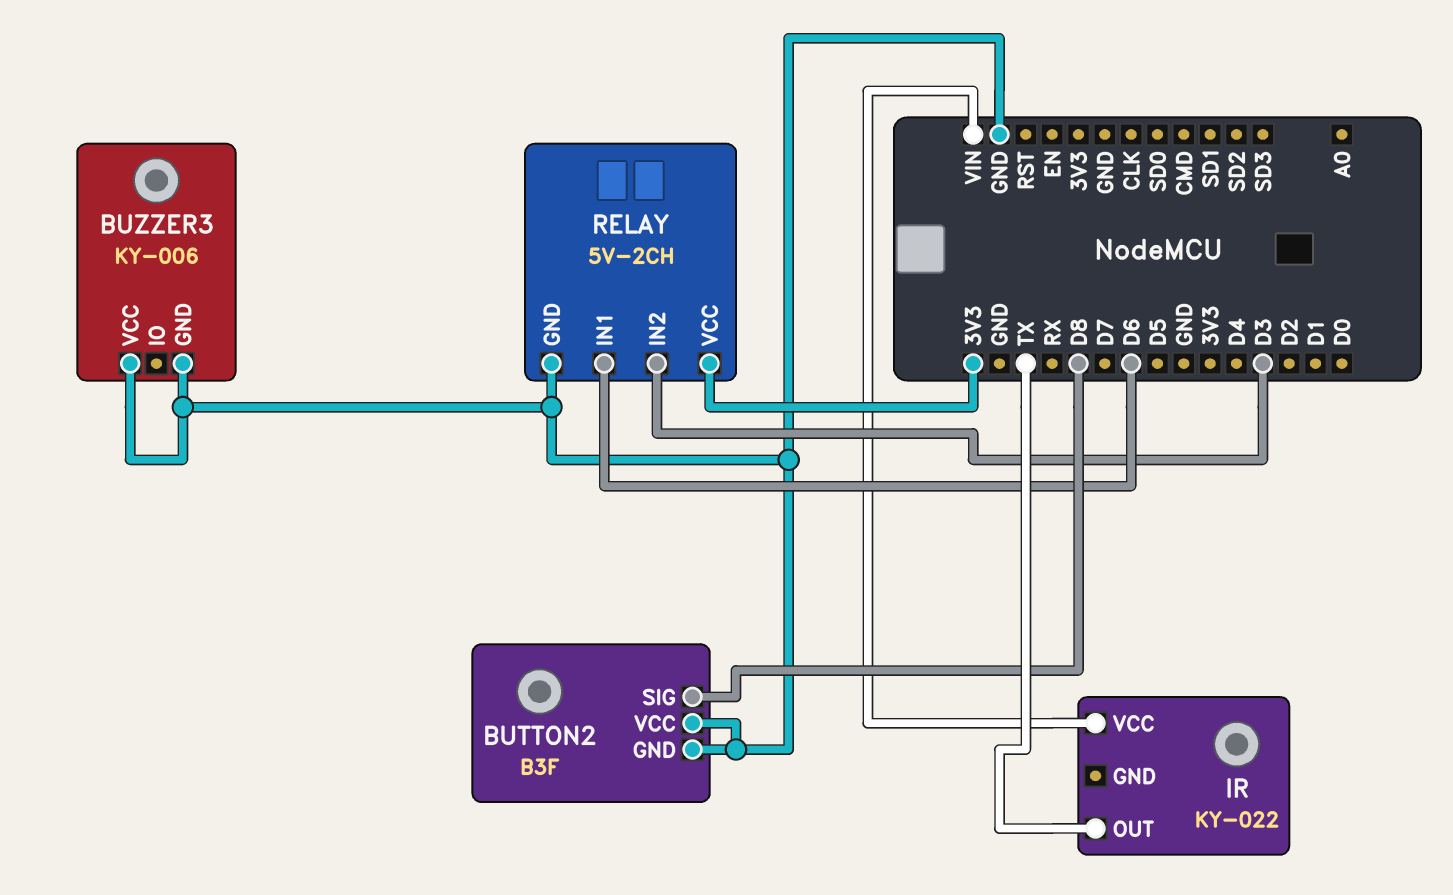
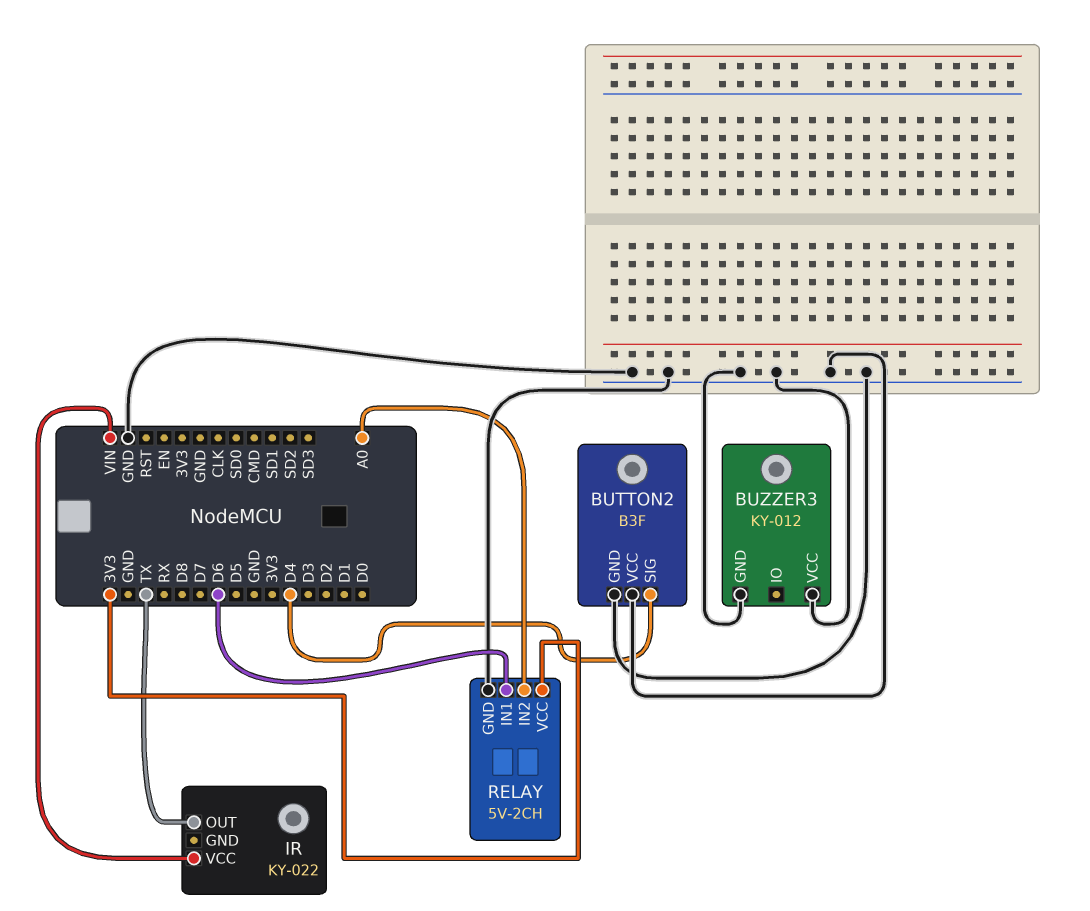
BUTTON2 pin SIG: D8 -> D4
BUZZER3: KY-006 -> KY-012
RELAY pin IN2: D3 -> A0

